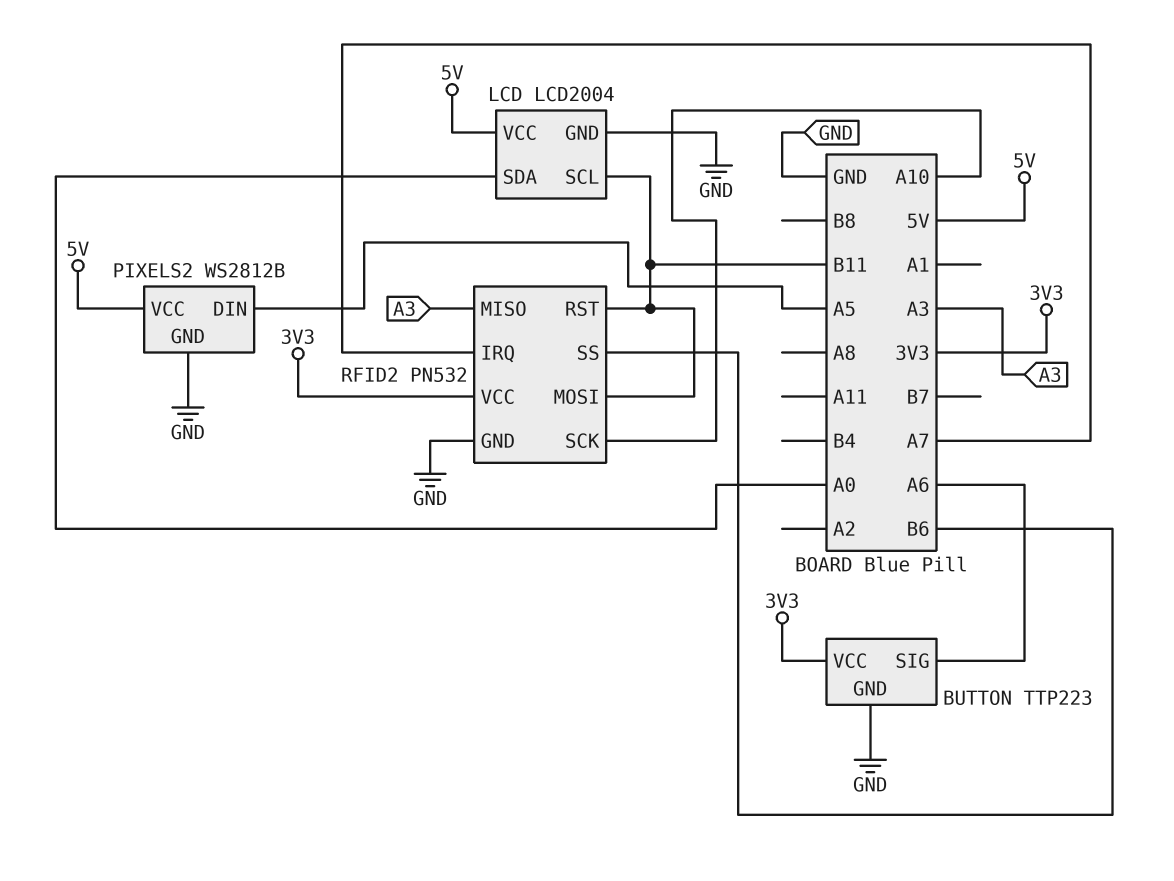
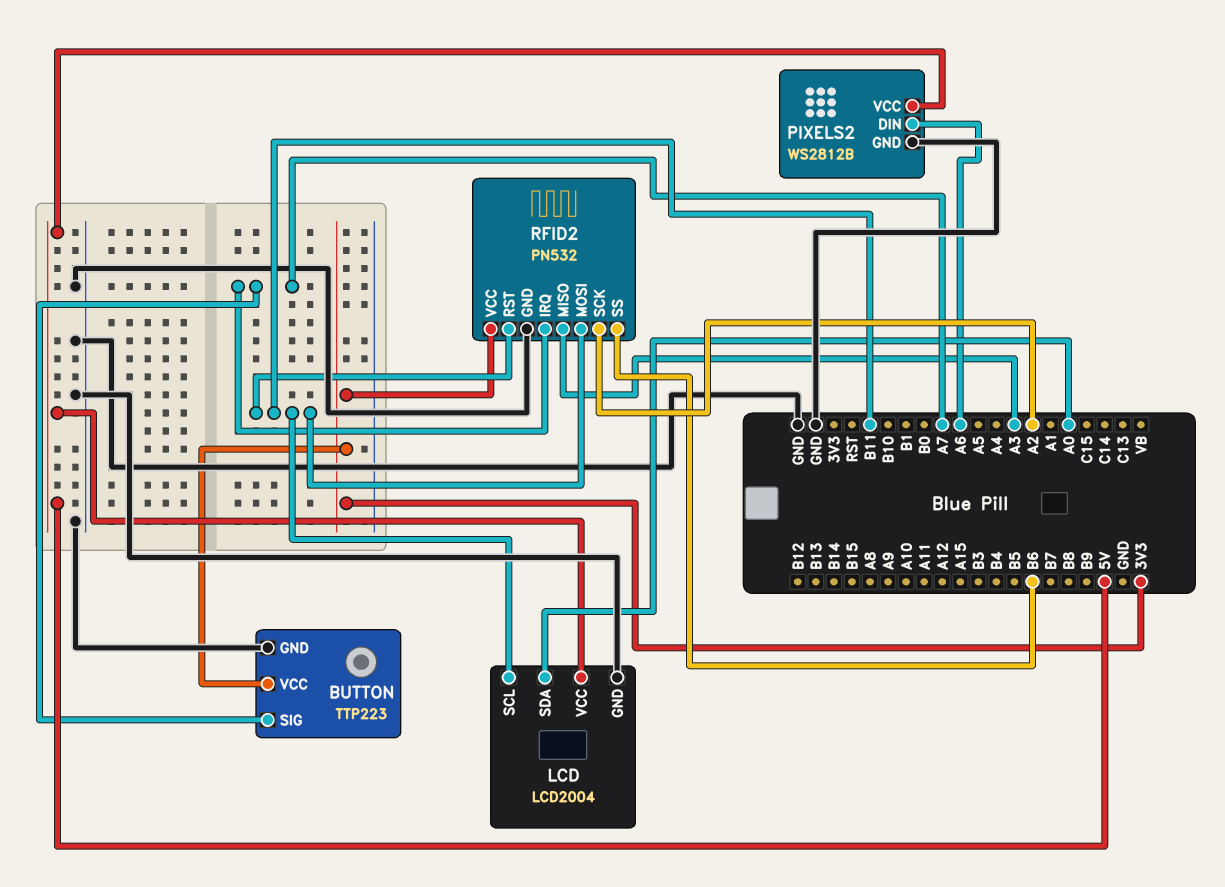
BUTTON pin SIG: A6 -> A7
PIXELS2 pin DIN: A5 -> A6
RFID2 pin SCK: A10 -> A2

